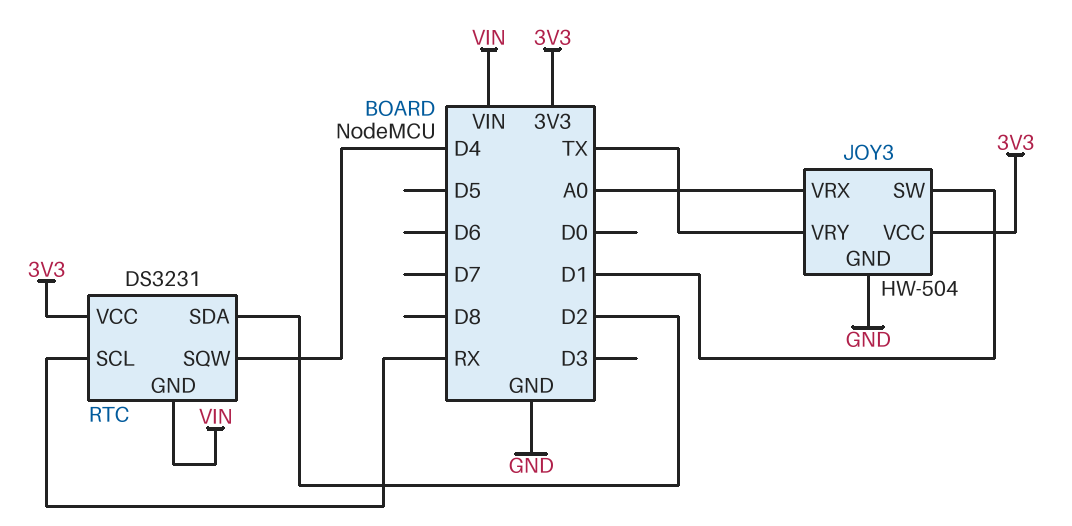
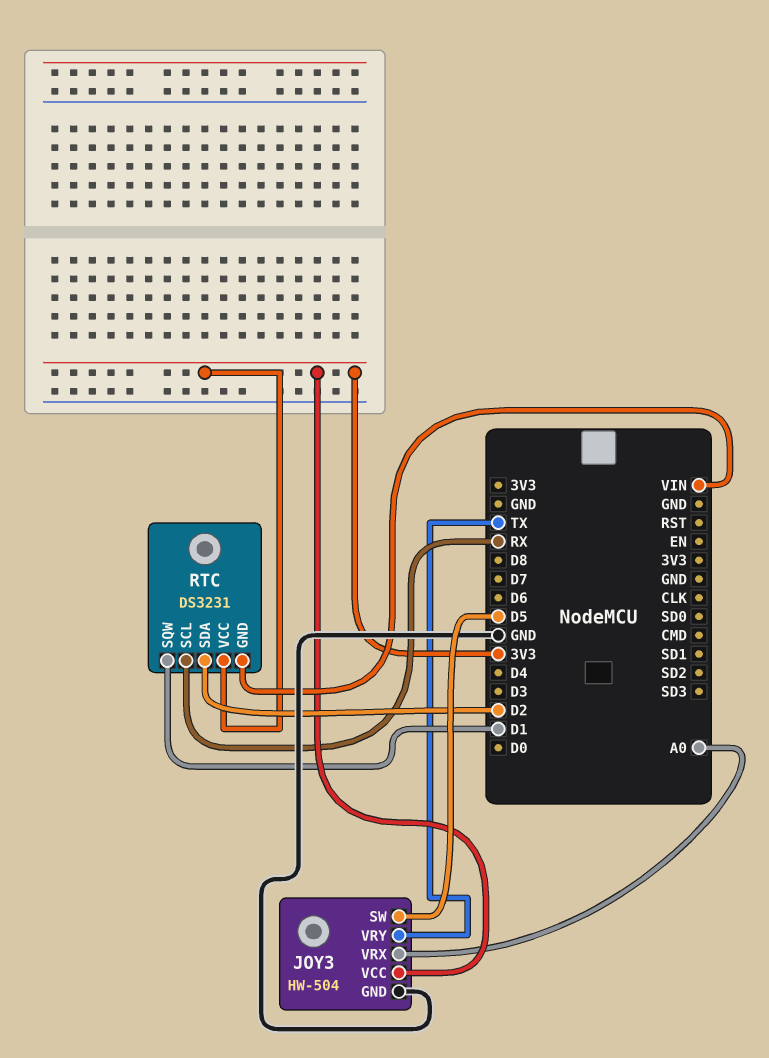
JOY3 pin SW: D1 -> D5
RTC pin SQW: D4 -> D1

